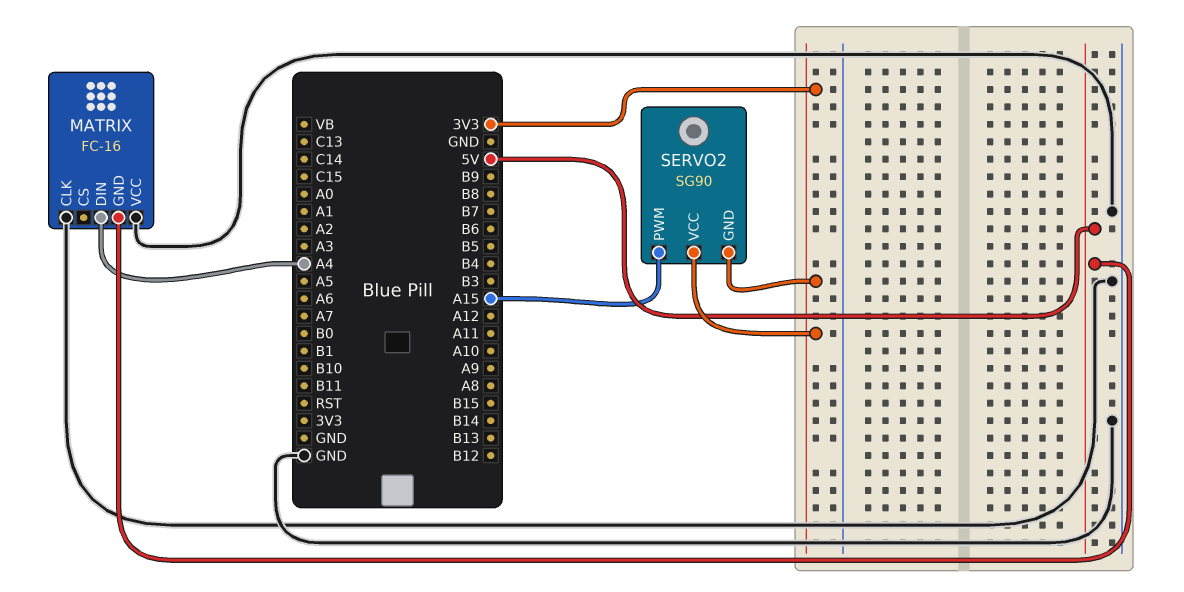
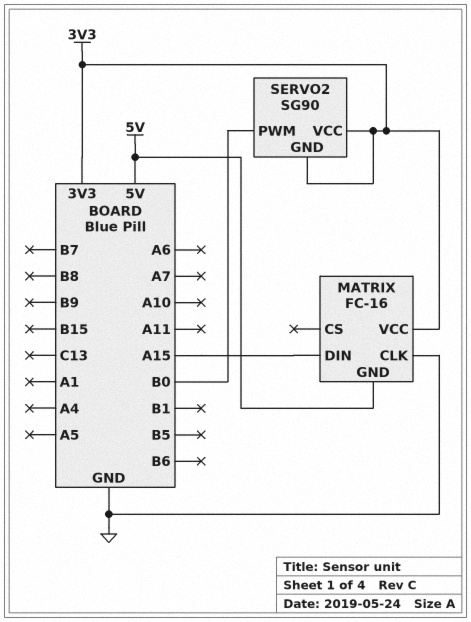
MATRIX pin DIN: A4 -> A15
MATRIX pin VCC: GND -> 3V3
SERVO2 pin PWM: A15 -> B0

